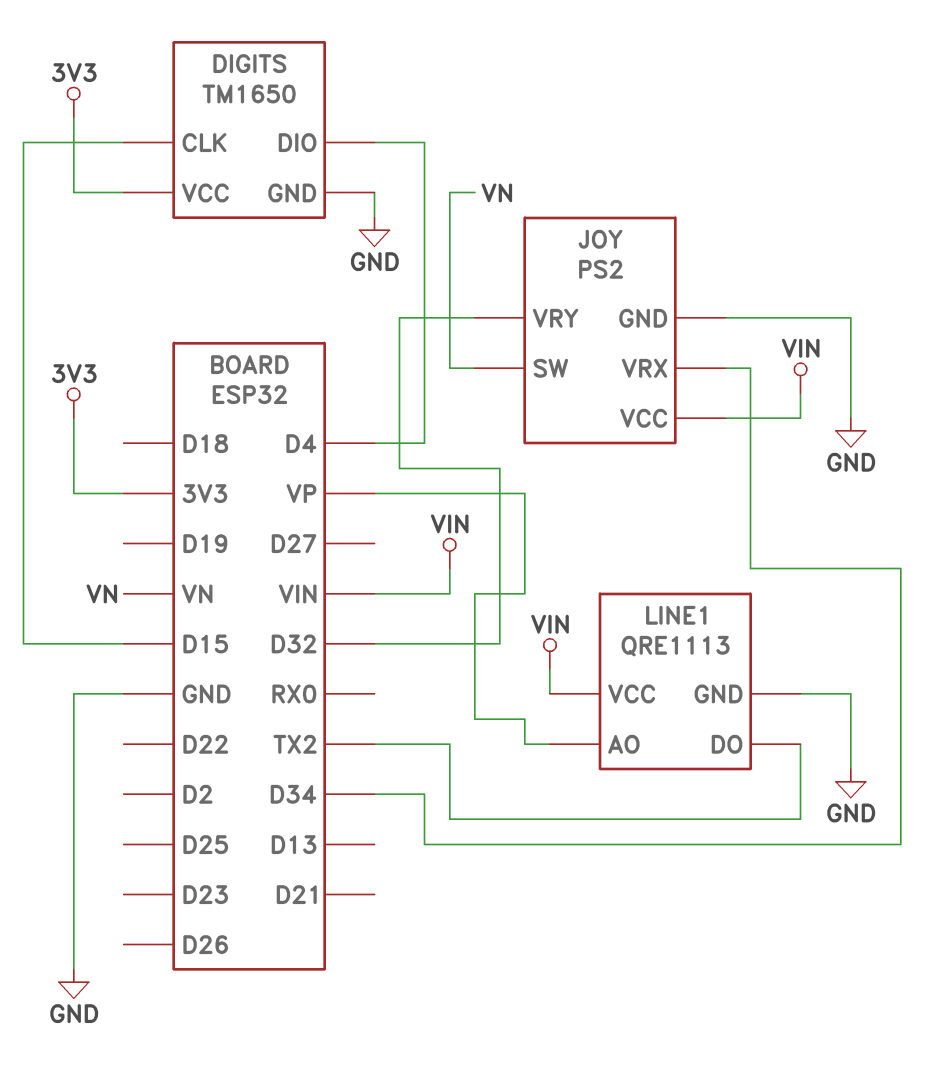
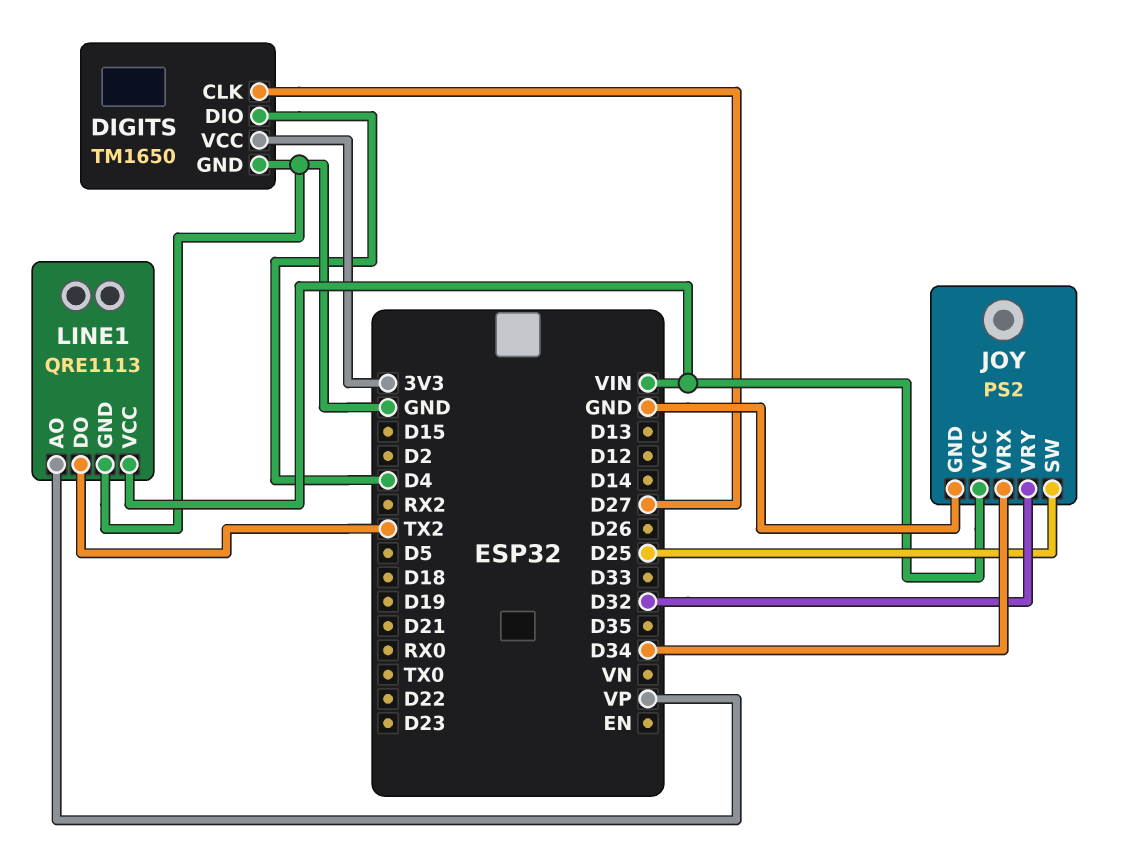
DIGITS pin CLK: D15 -> D27
JOY pin SW: VN -> D25

